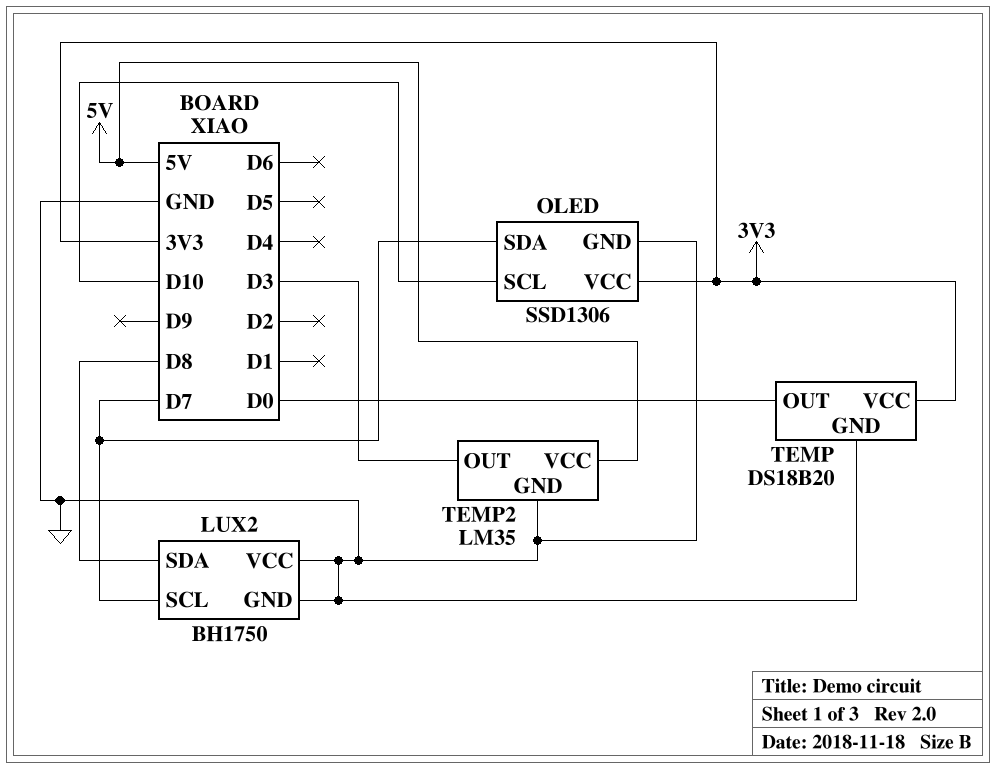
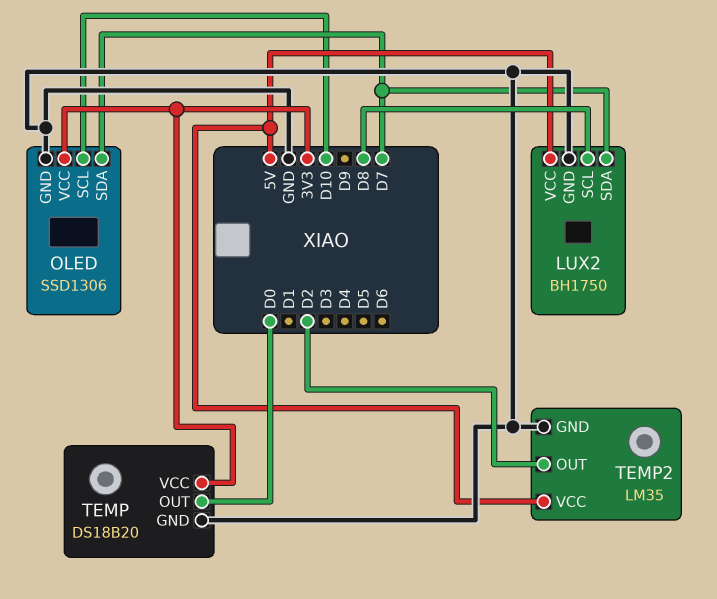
LUX2 pin SCL: D7 -> D8
LUX2 pin SDA: D8 -> D7
LUX2 pin VCC: GND -> 5V
TEMP2 pin OUT: D3 -> D2

